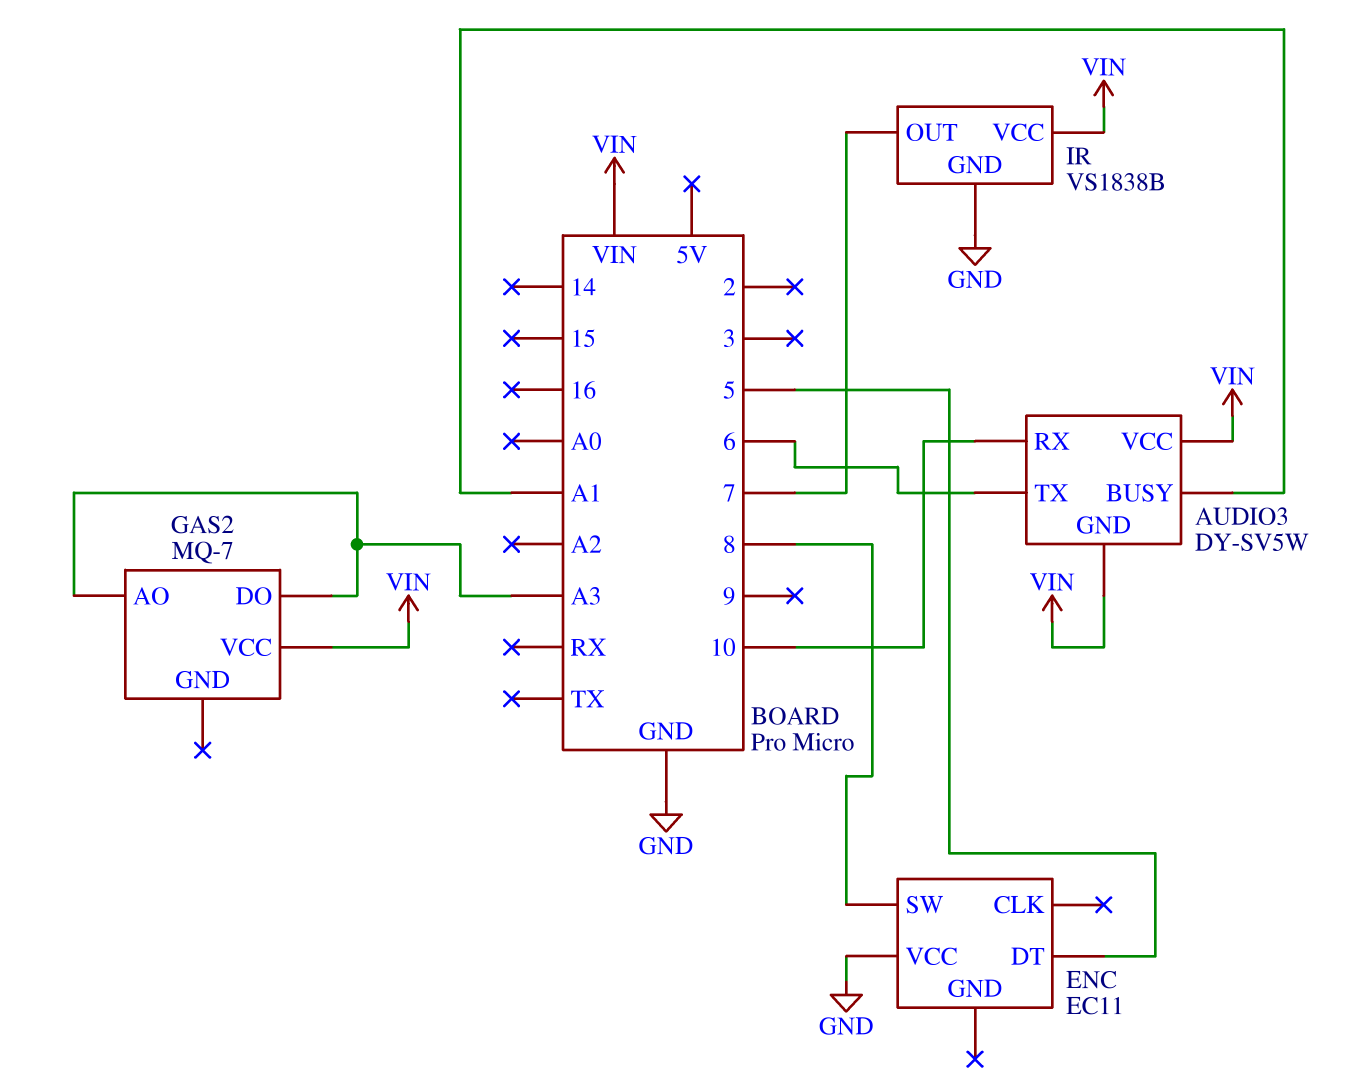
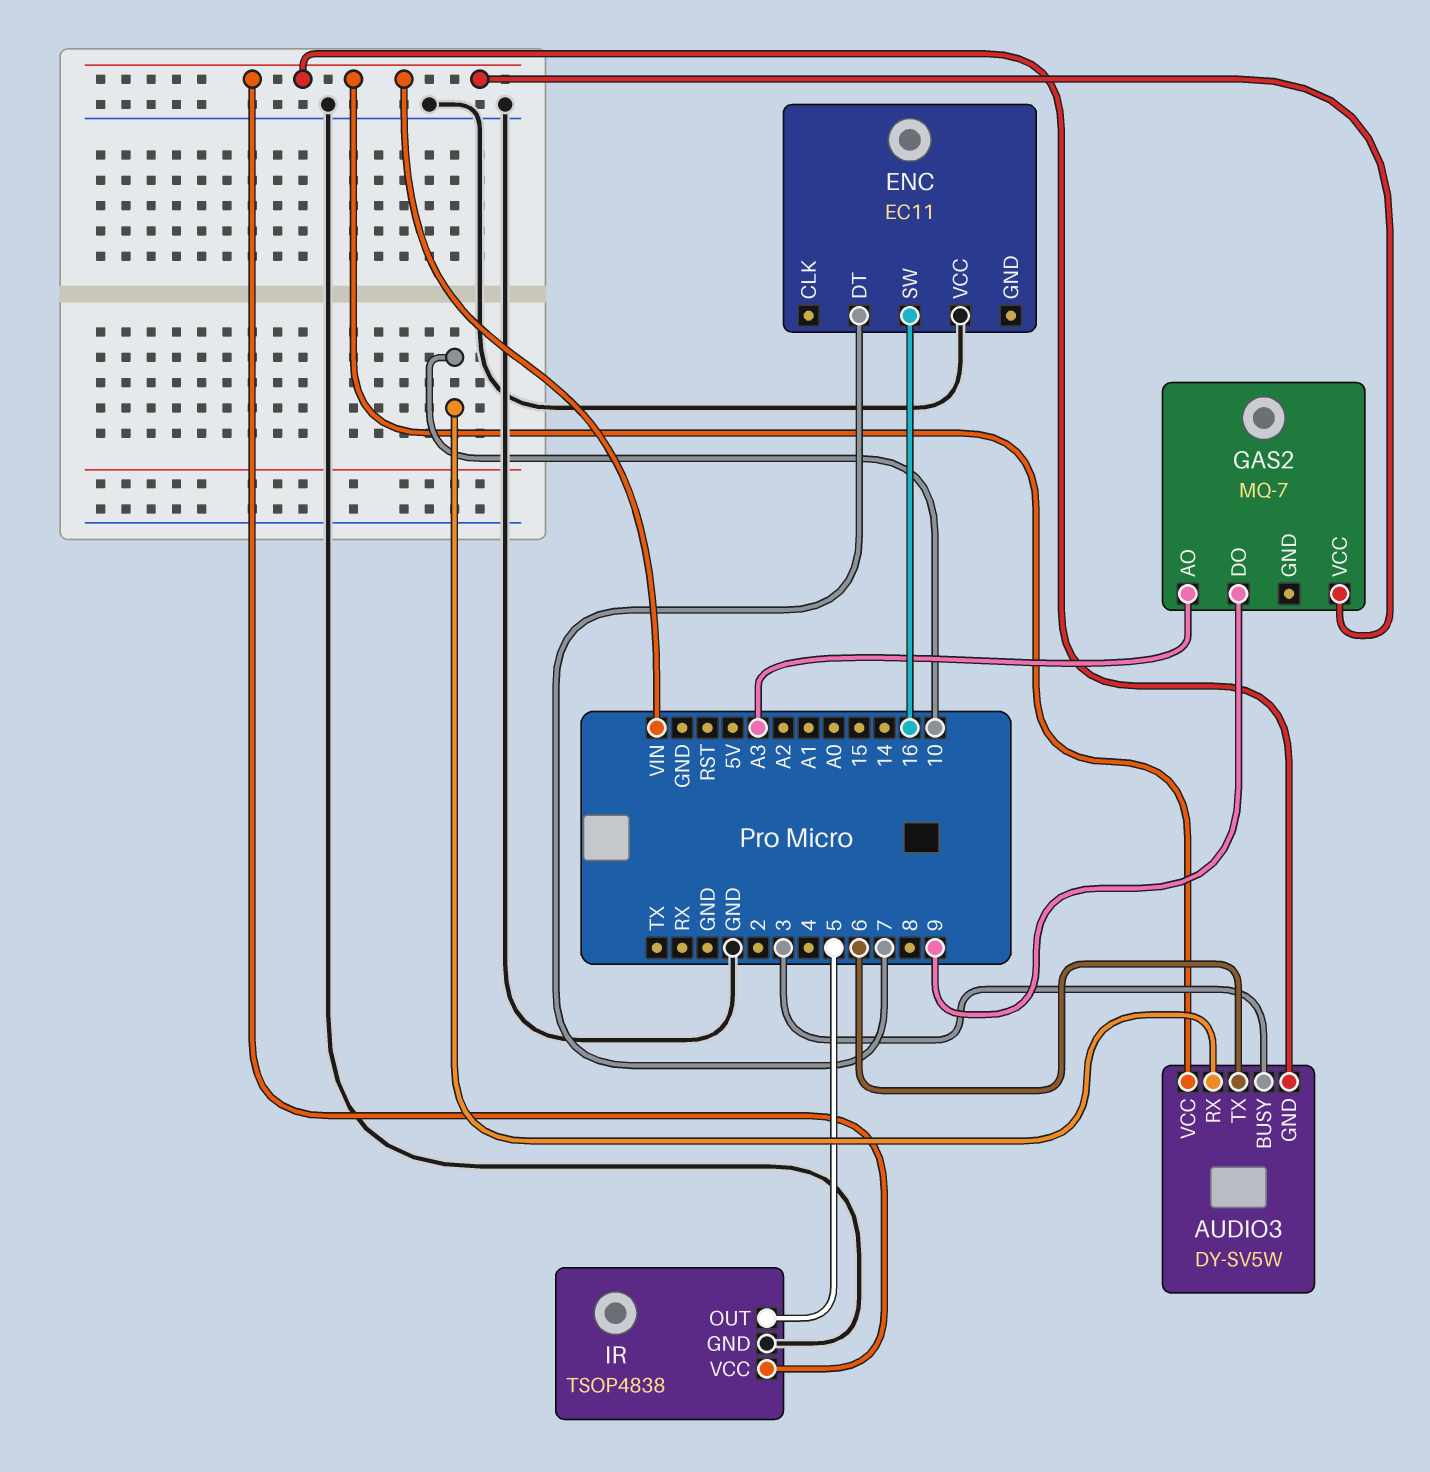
AUDIO3 pin BUSY: A1 -> 3
ENC pin DT: 5 -> 7
ENC pin SW: 8 -> 16
GAS2 pin DO: A3 -> 9
IR: VS1838B -> TSOP4838
IR pin OUT: 7 -> 5

